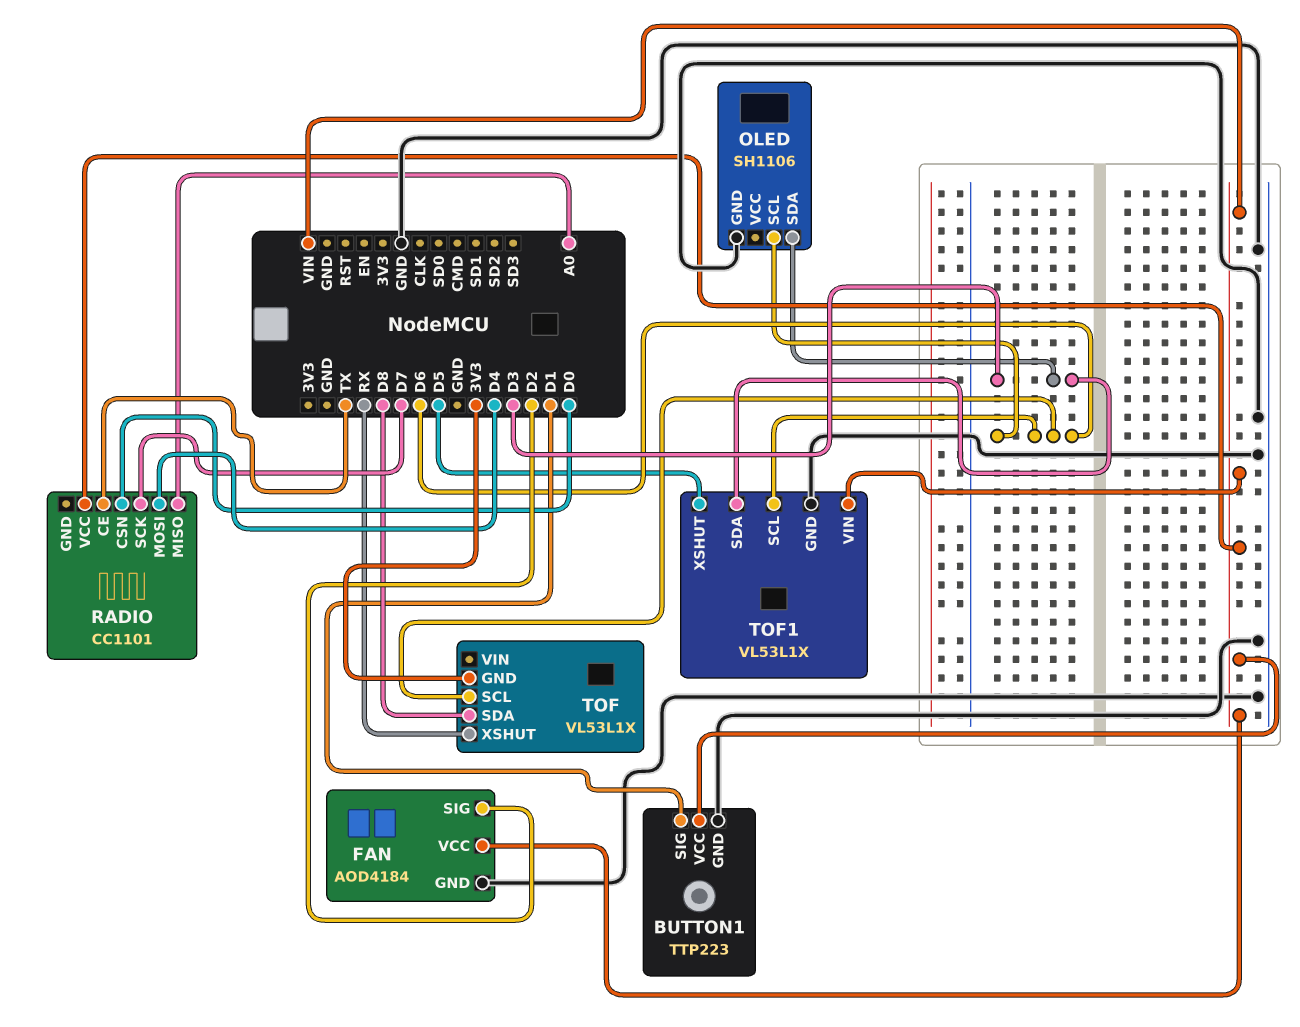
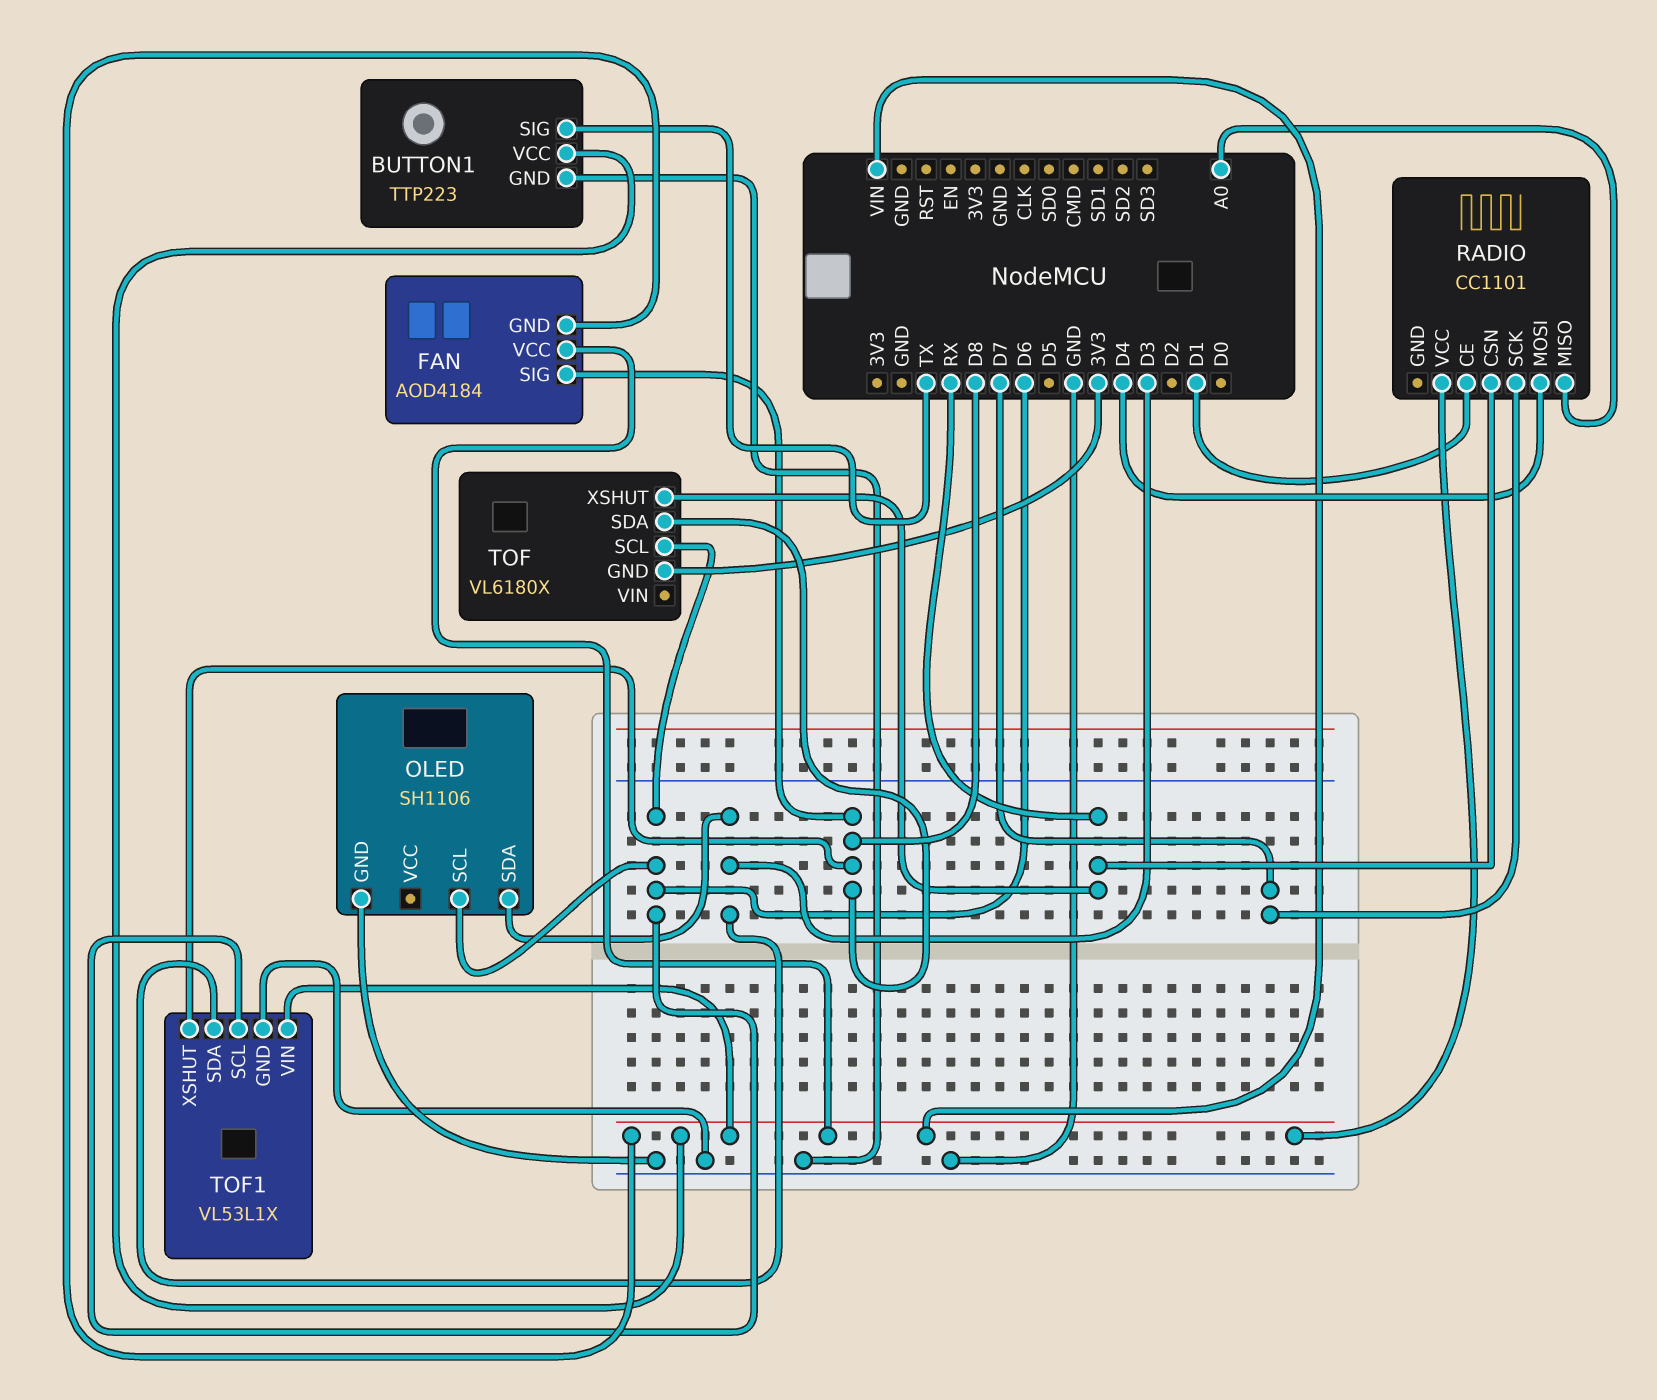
BUTTON1 pin SIG: D1 -> TX
FAN pin GND: GND -> VIN
FAN pin SIG: D2 -> D8
RADIO pin CE: TX -> D1
RADIO pin CSN: D0 -> RX
TOF: VL53L1X -> VL6180X
TOF1 pin XSHUT: D5 -> D8

